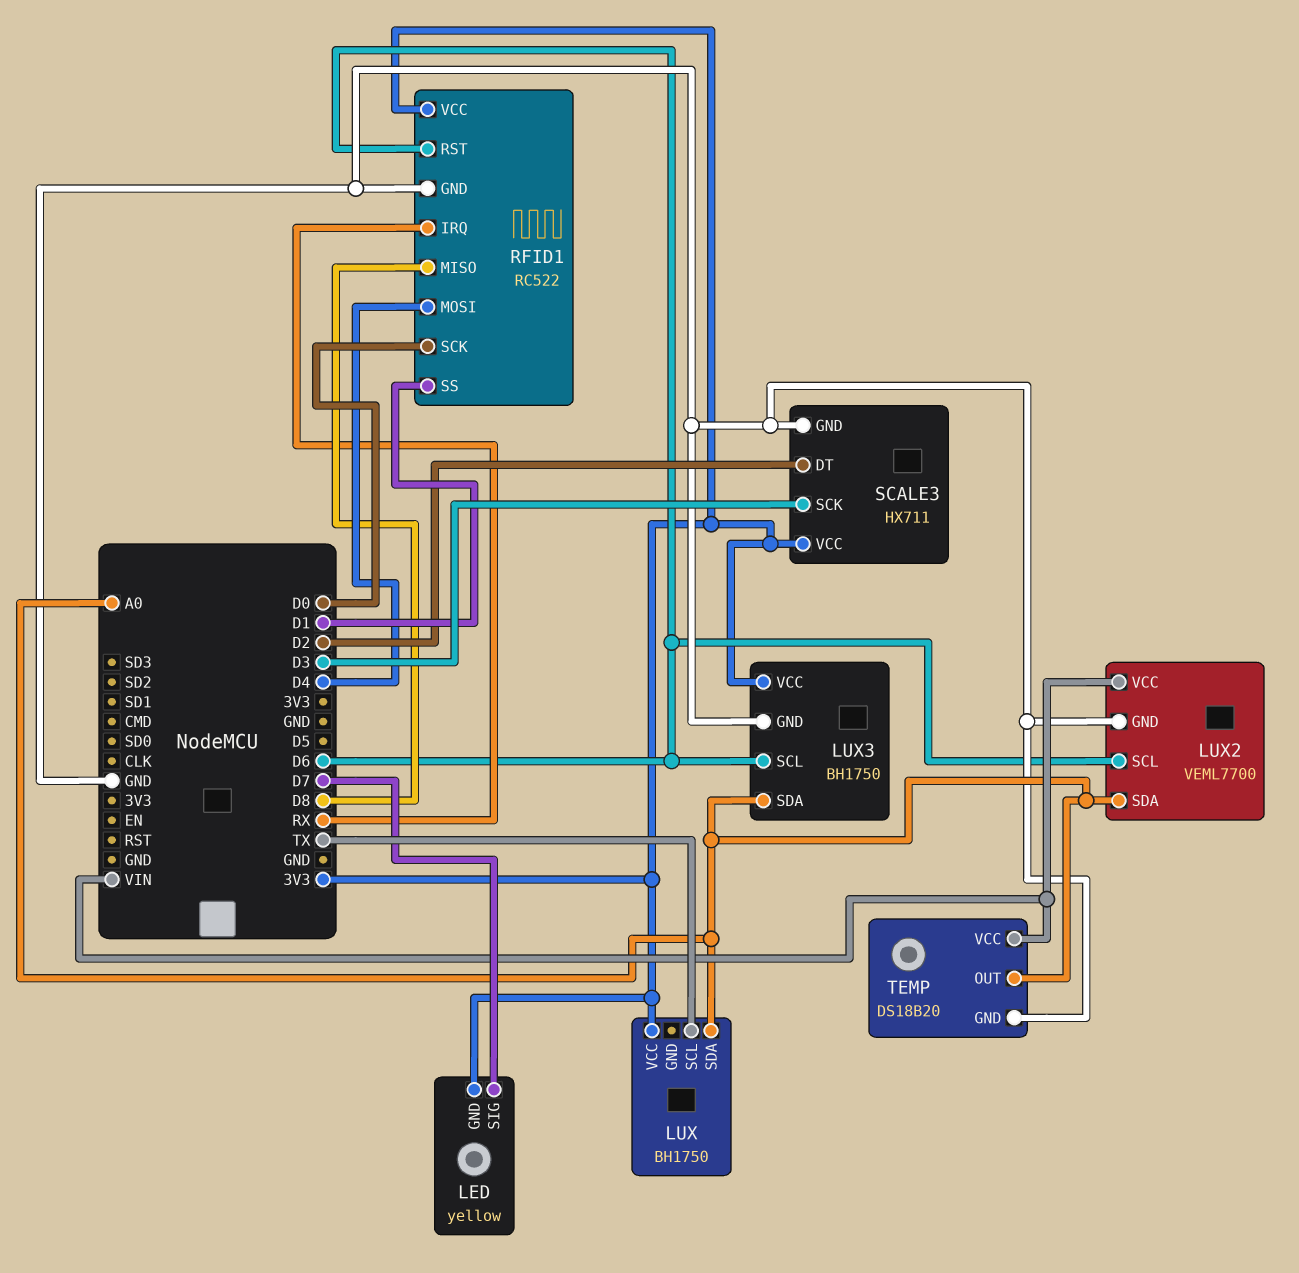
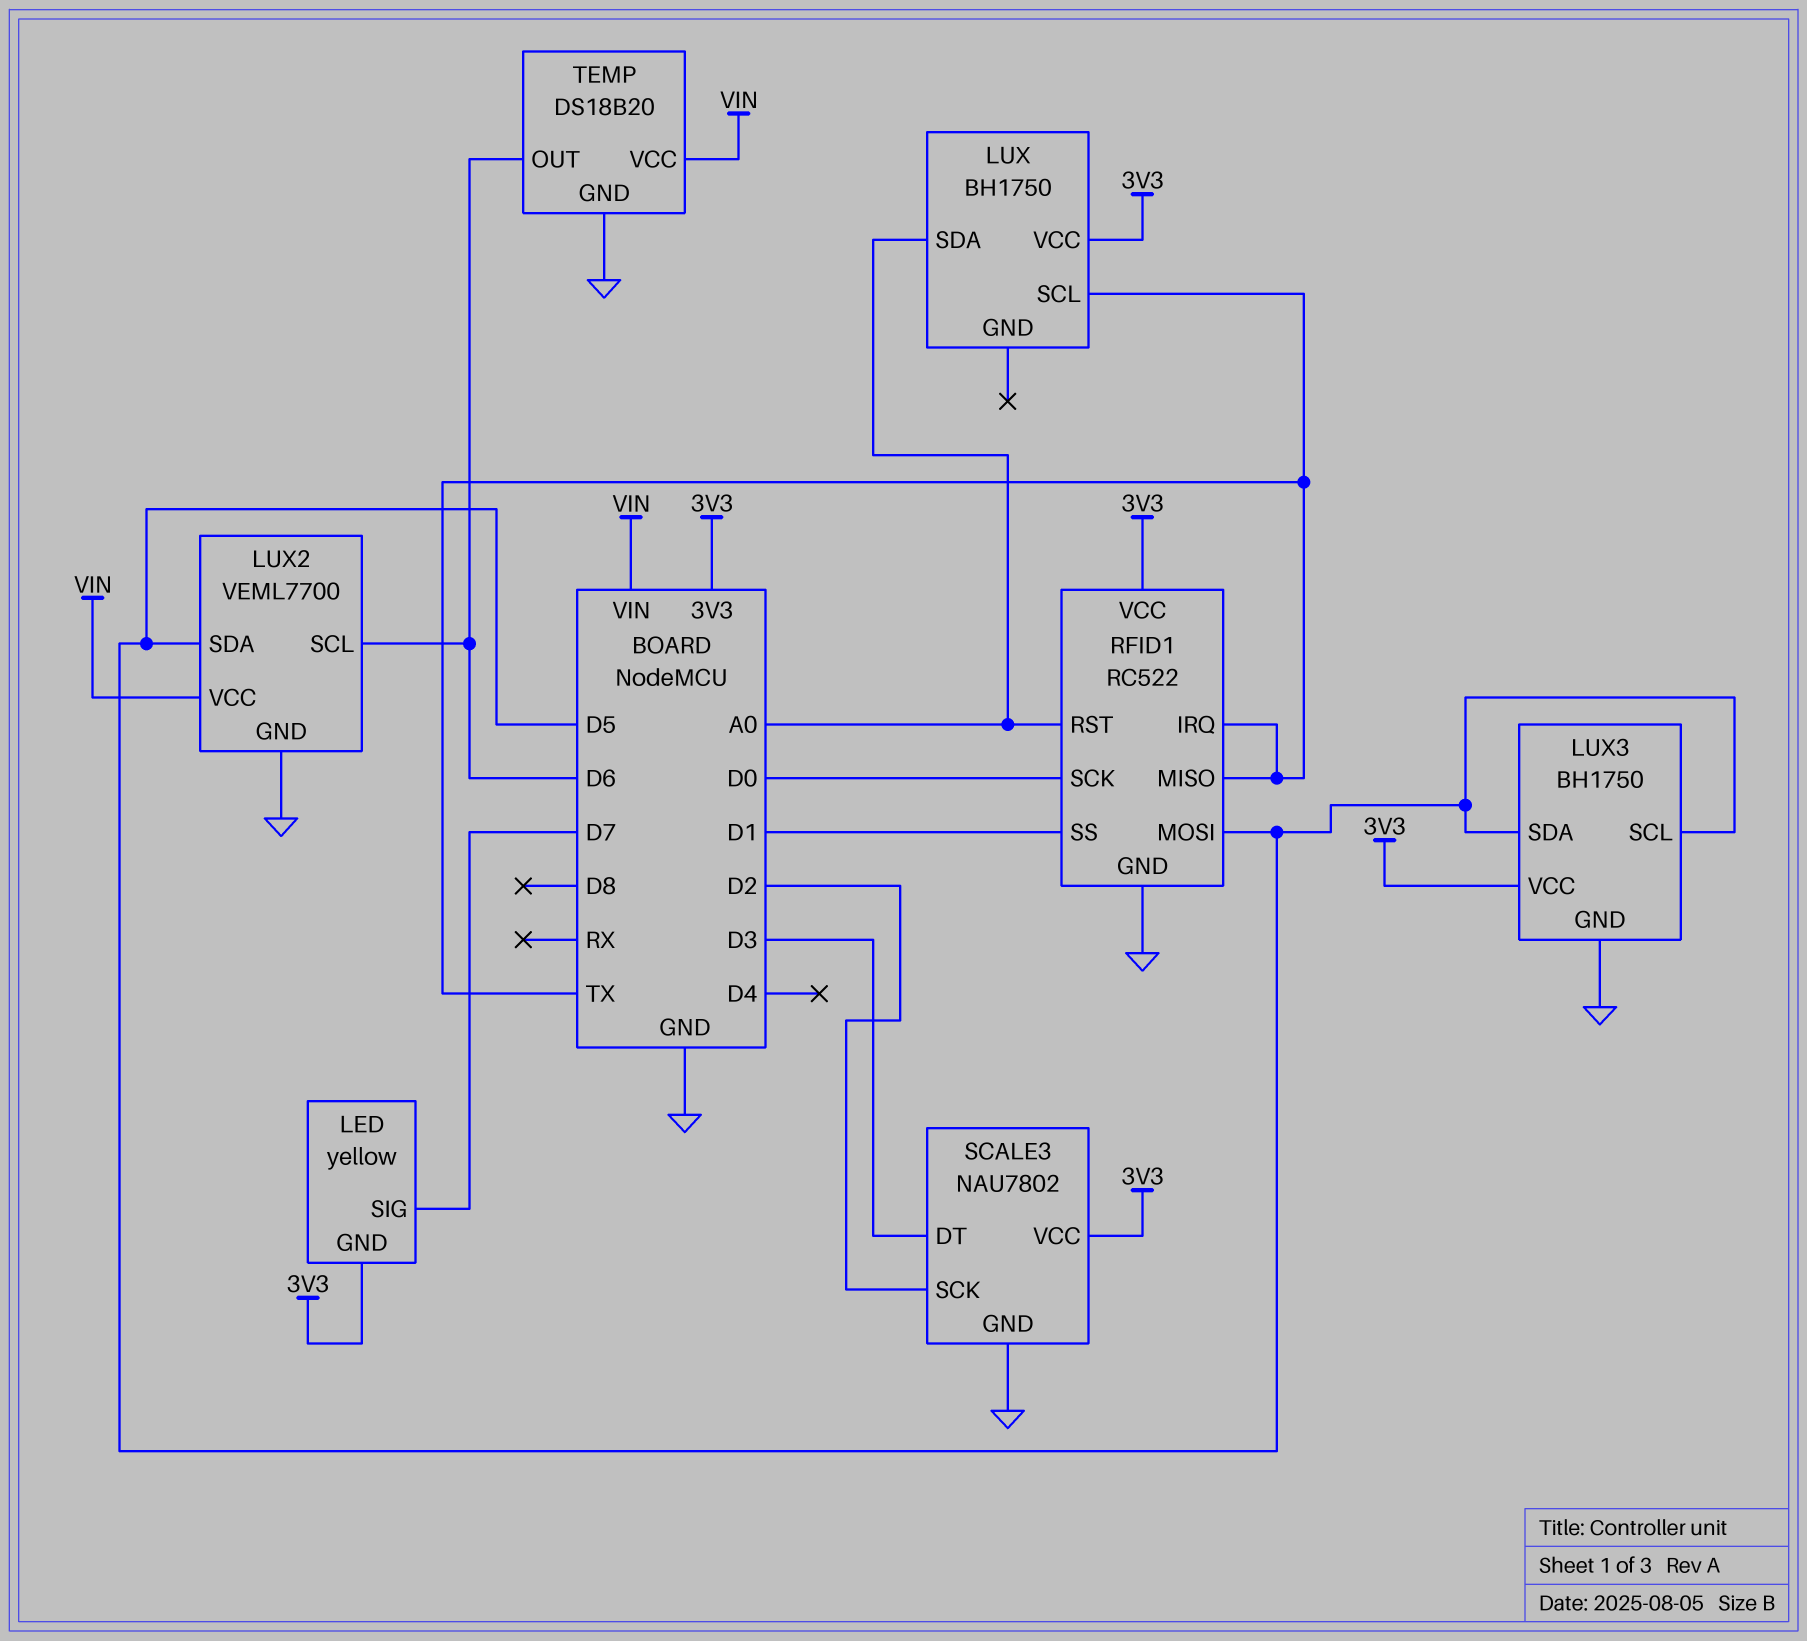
LUX2 pin SDA: A0 -> D5
LUX3 pin SCL: D6 -> D5
LUX3 pin SDA: A0 -> D5
RFID1 pin IRQ: RX -> TX
RFID1 pin MISO: D8 -> TX
RFID1 pin MOSI: D4 -> D5
RFID1 pin RST: D6 -> A0
SCALE3: HX711 -> NAU7802
SCALE3 pin DT: D2 -> D3
SCALE3 pin SCK: D3 -> D2
TEMP pin OUT: A0 -> D6

